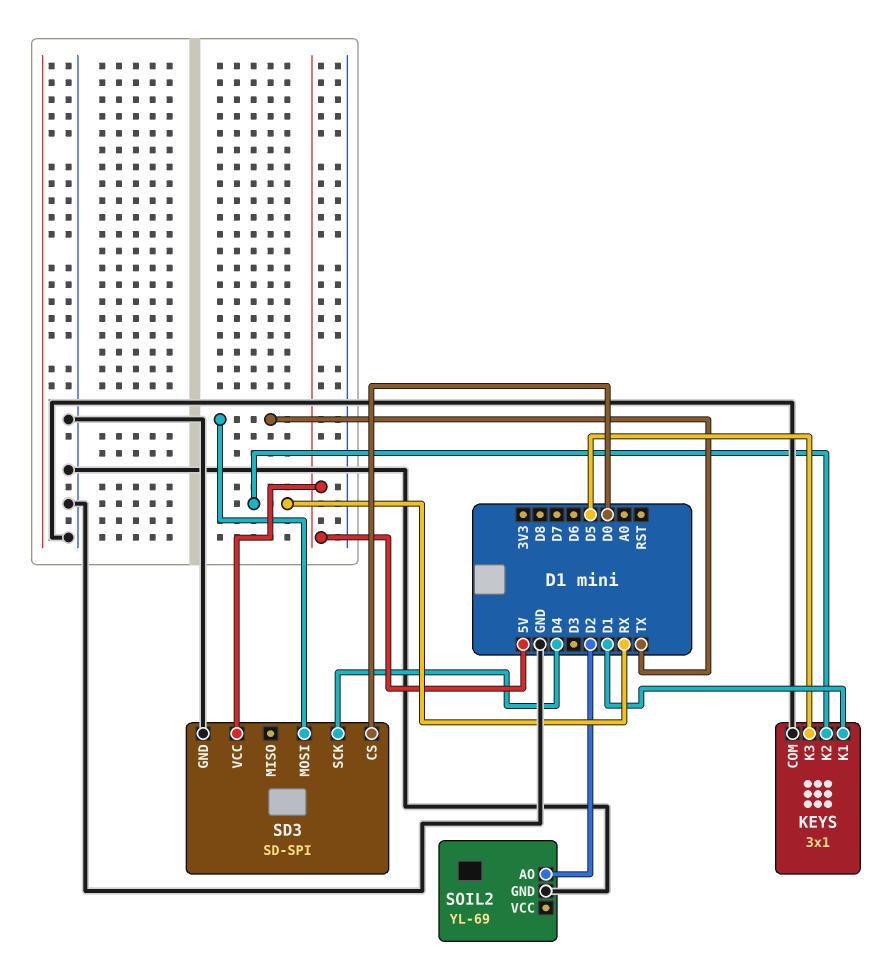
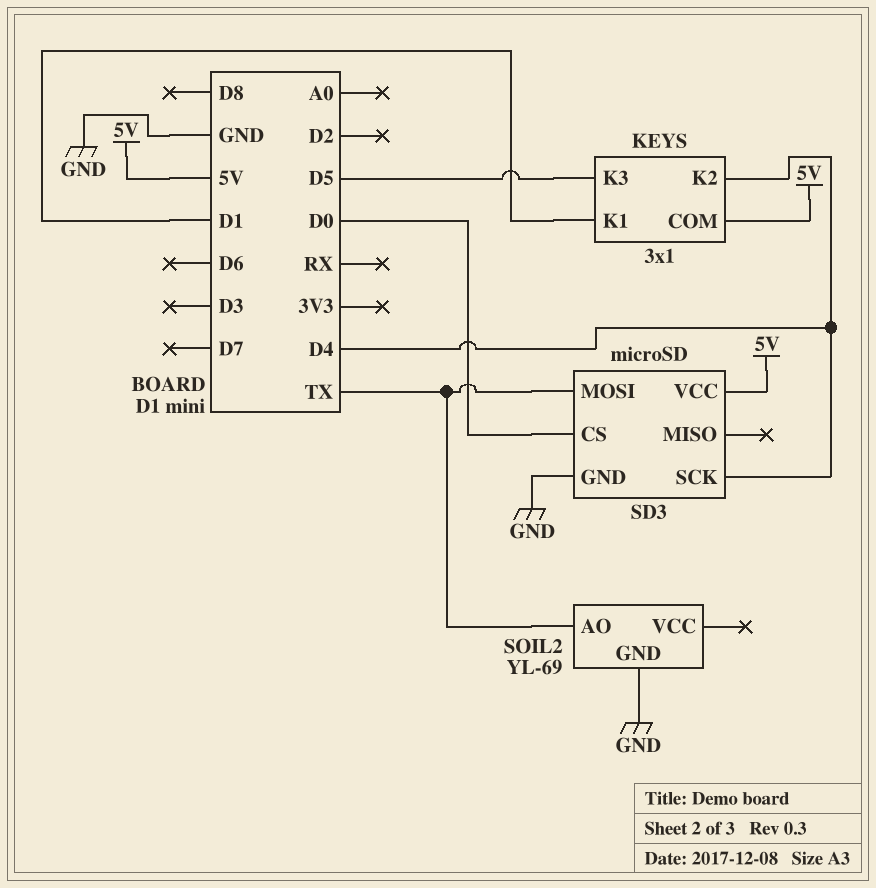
KEYS pin COM: GND -> 5V
KEYS pin K2: RX -> D4
SD3: SD-SPI -> microSD
SOIL2 pin AO: D2 -> TX

